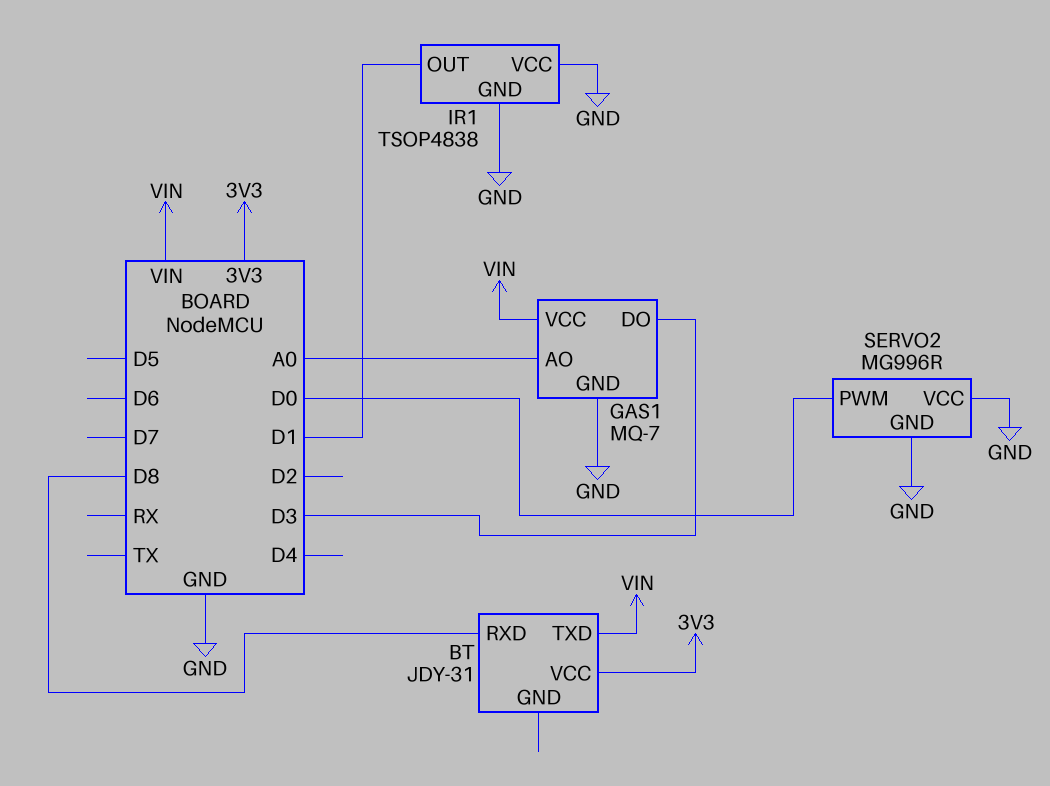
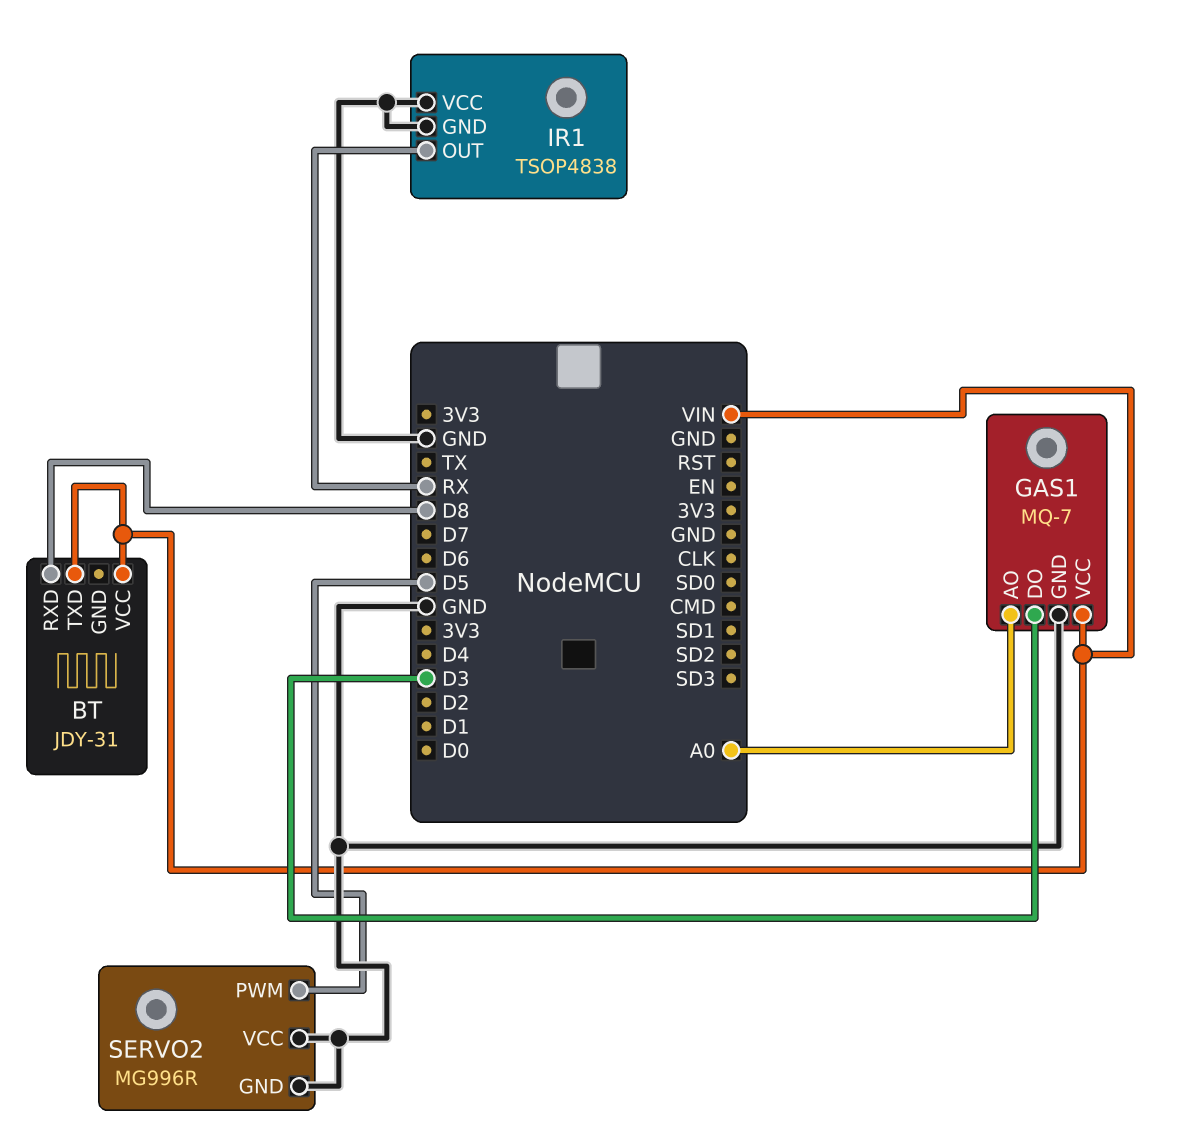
BT pin VCC: 3V3 -> VIN
IR1 pin OUT: D1 -> RX
SERVO2 pin PWM: D0 -> D5

